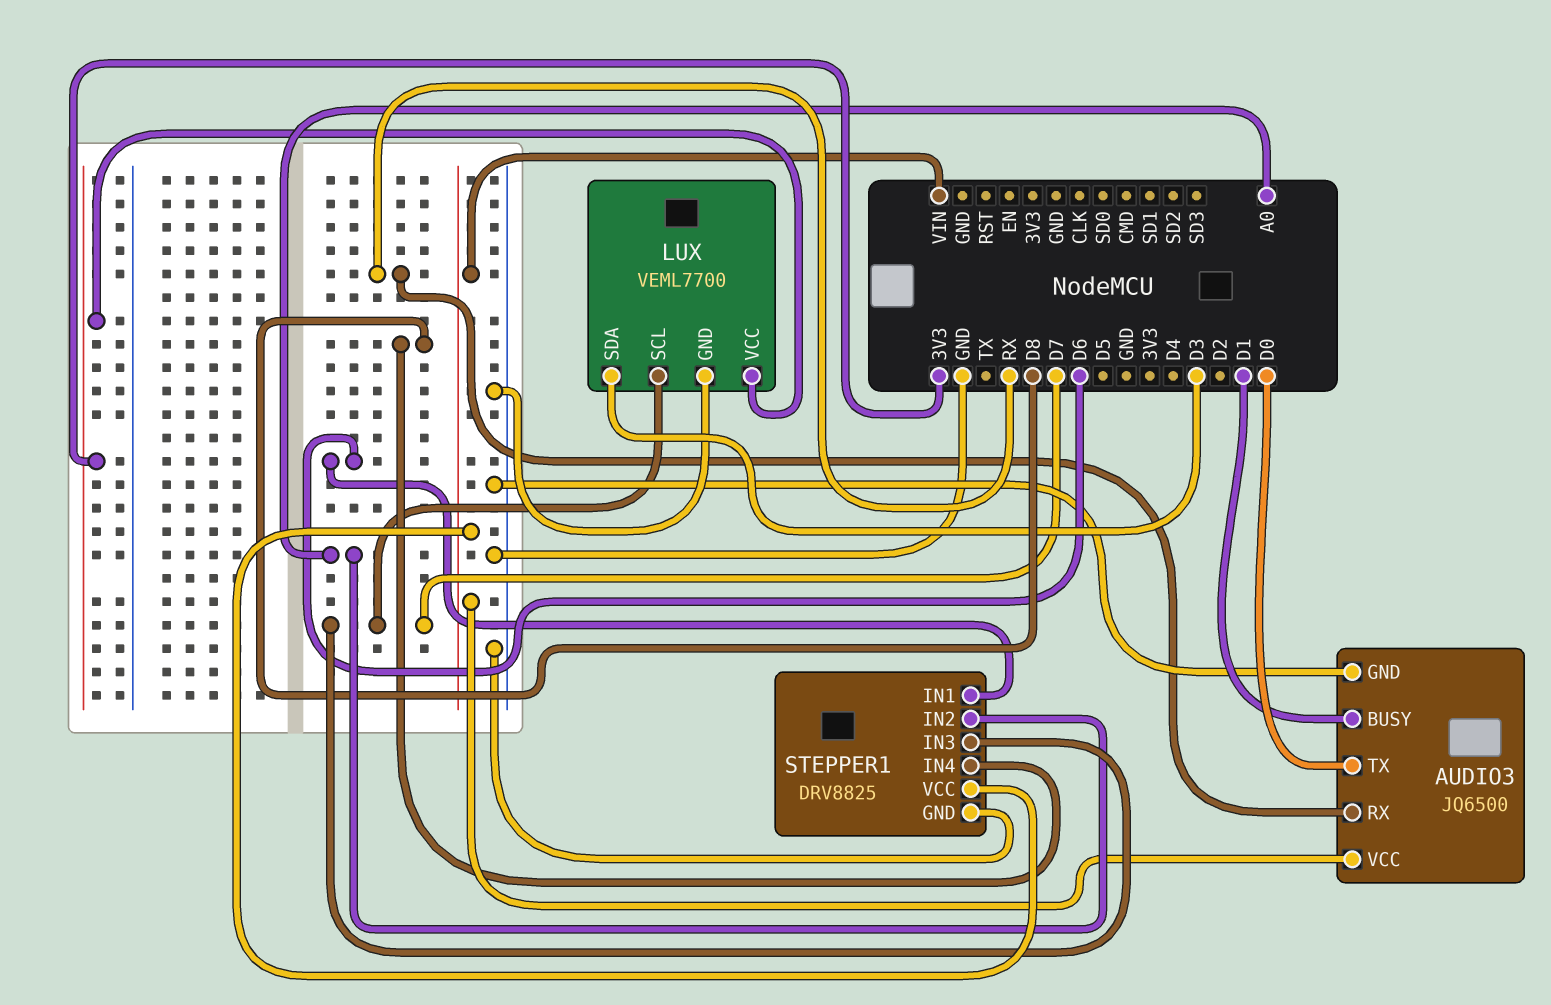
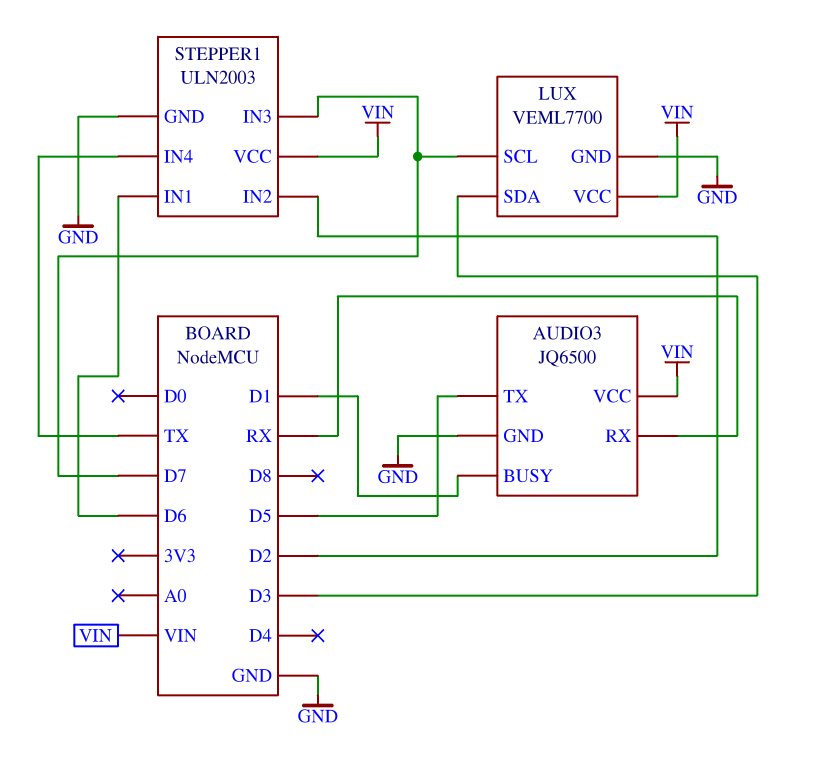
AUDIO3 pin TX: D0 -> D5
LUX pin VCC: 3V3 -> VIN
STEPPER1: DRV8825 -> ULN2003
STEPPER1 pin IN2: A0 -> D2
STEPPER1 pin IN4: D8 -> TX

